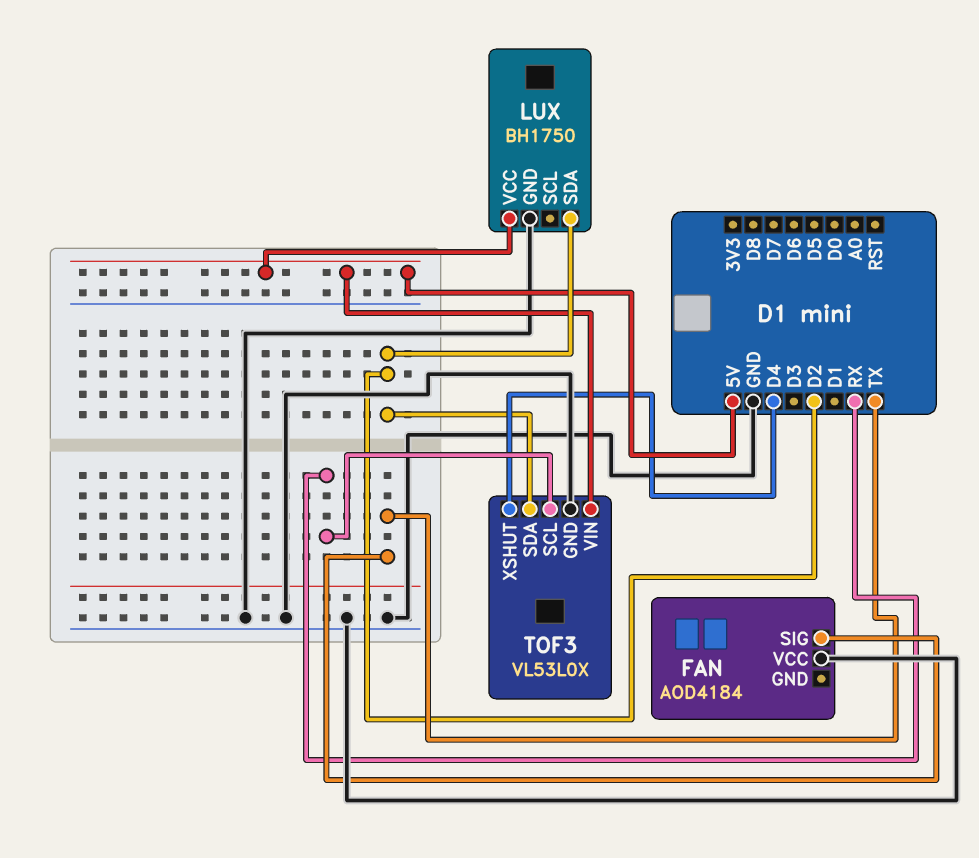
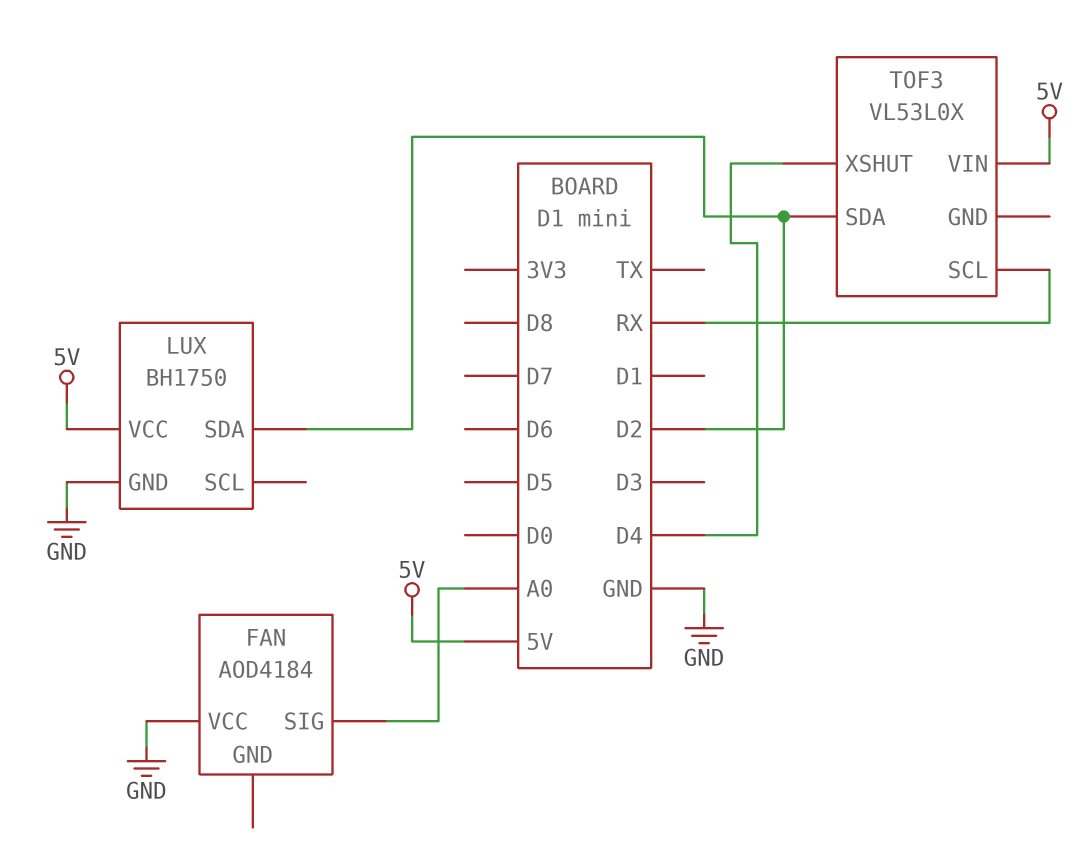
FAN pin SIG: TX -> A0
TOF3 pin GND: GND -> none

